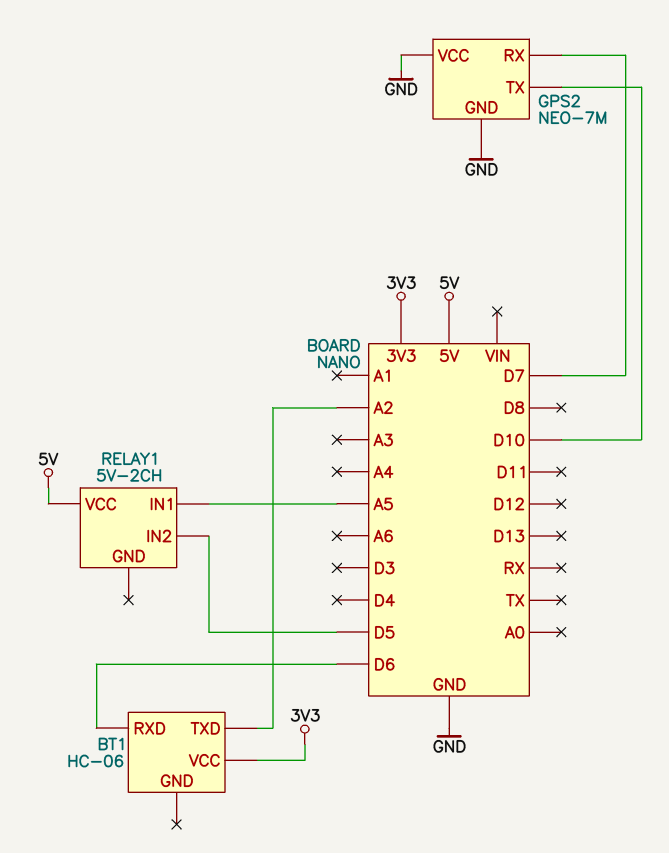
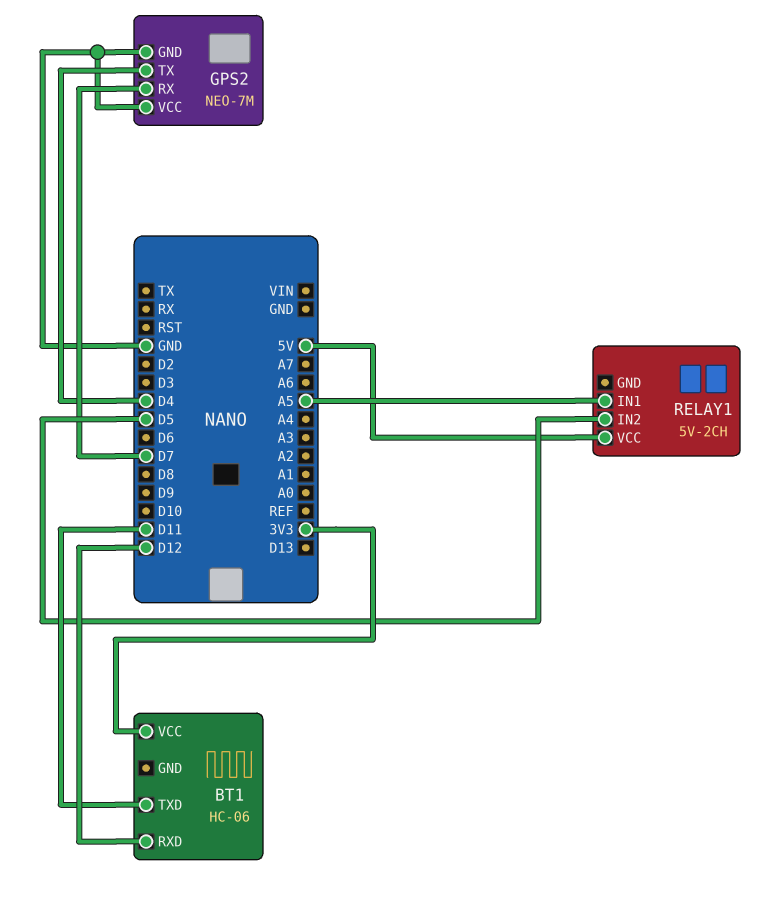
BT1 pin RXD: D6 -> D12
BT1 pin TXD: A2 -> D11
GPS2 pin TX: D10 -> D4

